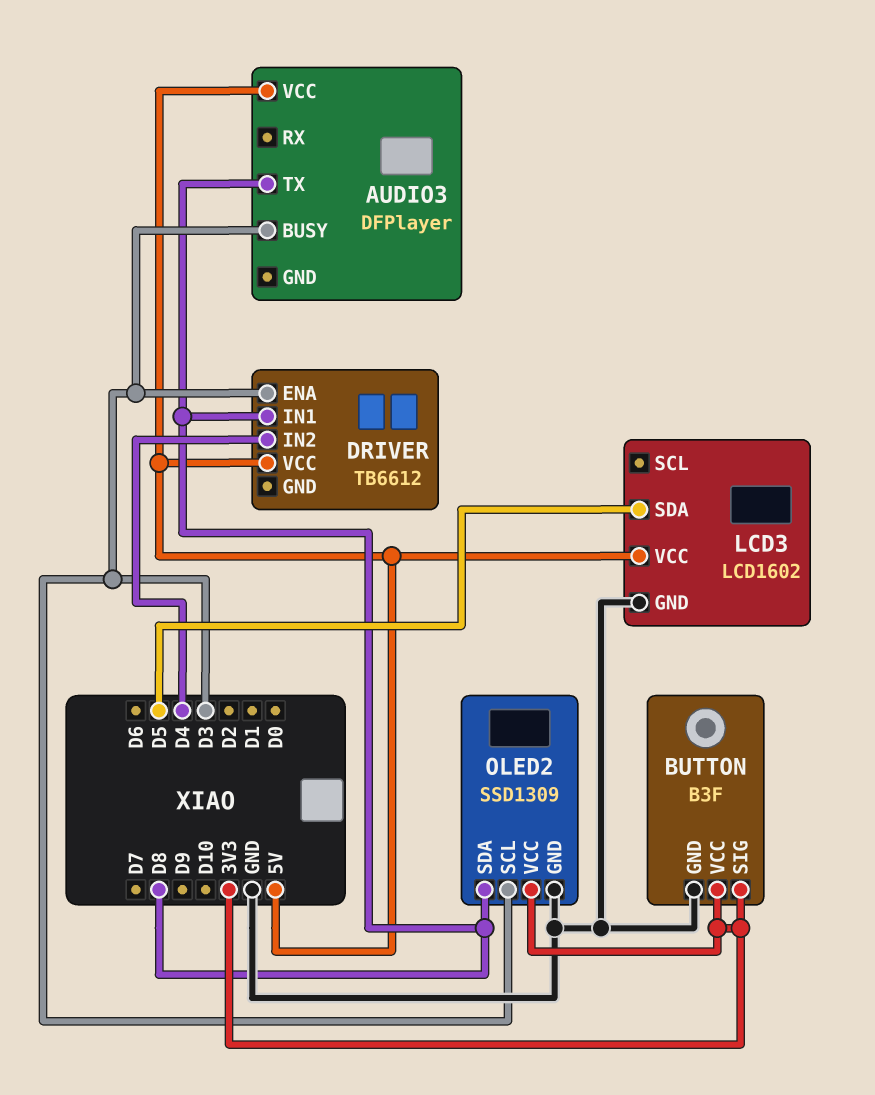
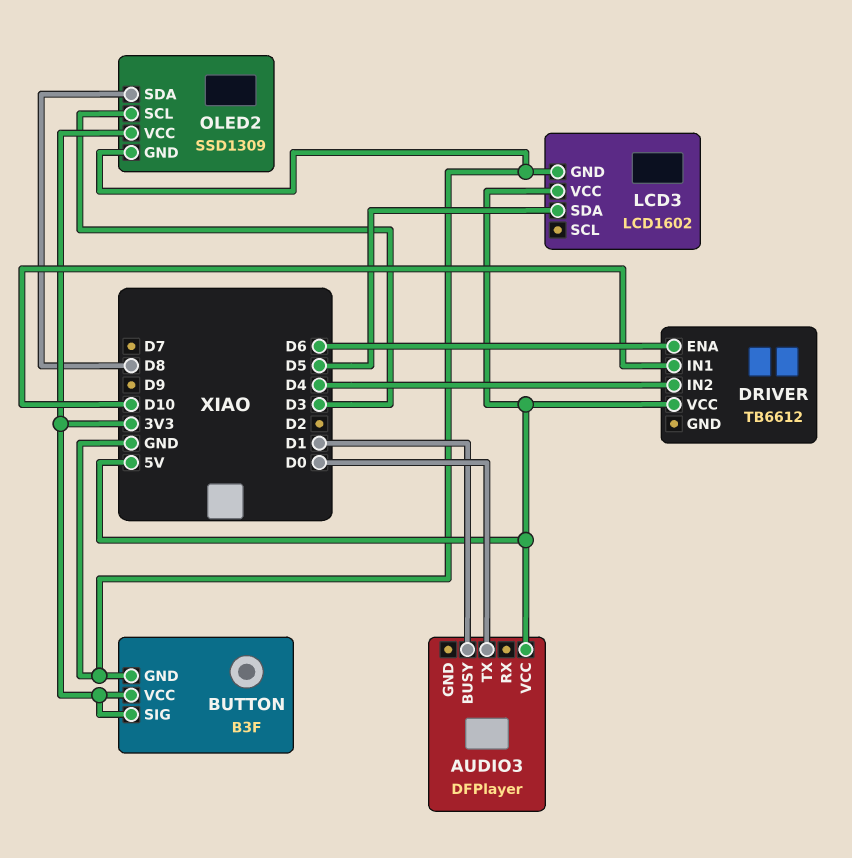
AUDIO3 pin BUSY: D3 -> D1
AUDIO3 pin TX: D8 -> D0
DRIVER pin ENA: D3 -> D6
DRIVER pin IN1: D8 -> D10

